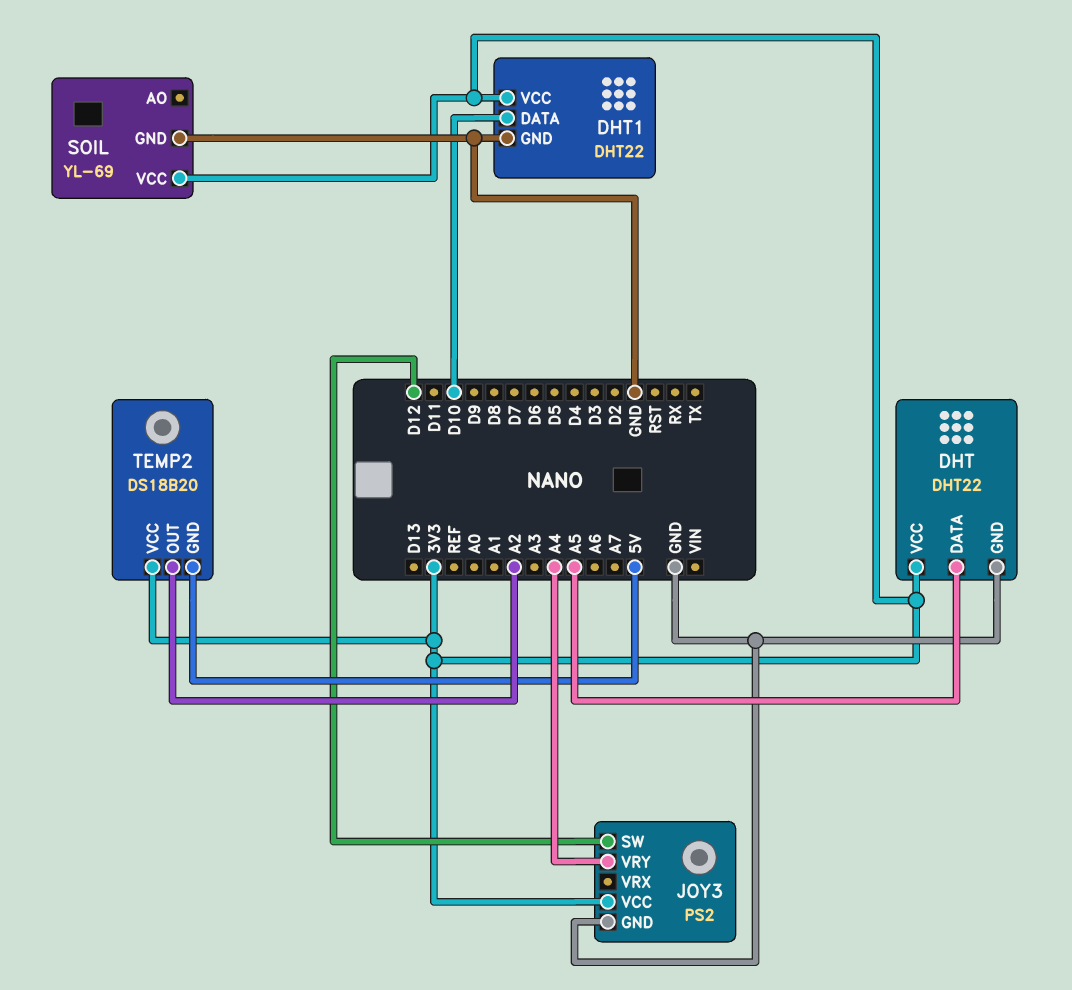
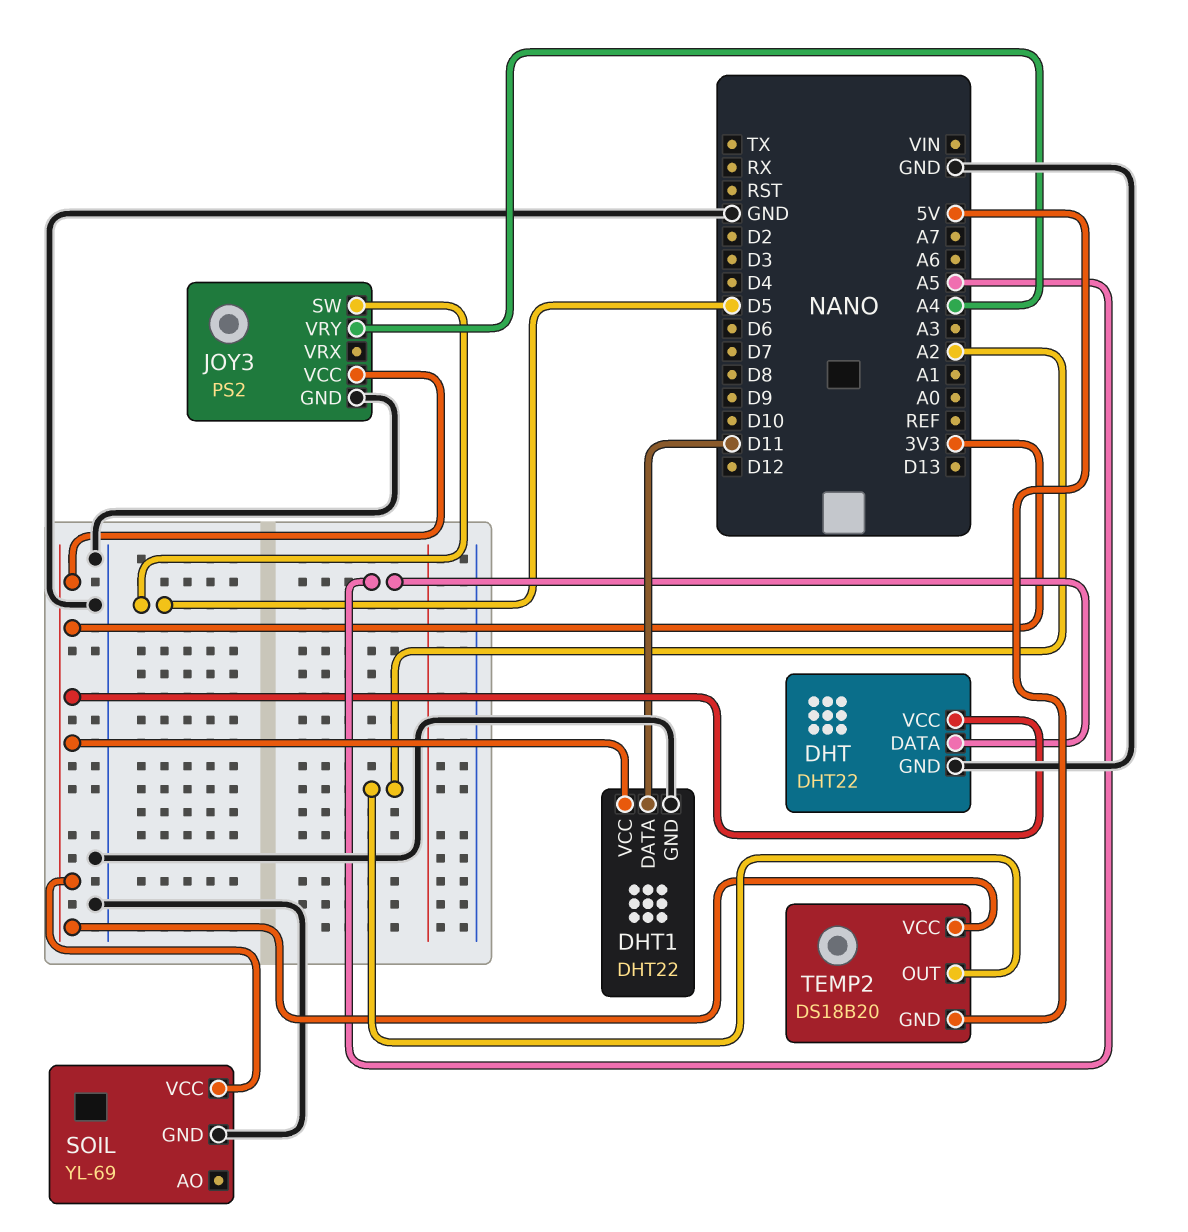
DHT1 pin DATA: D10 -> D11
JOY3 pin SW: D12 -> D5

